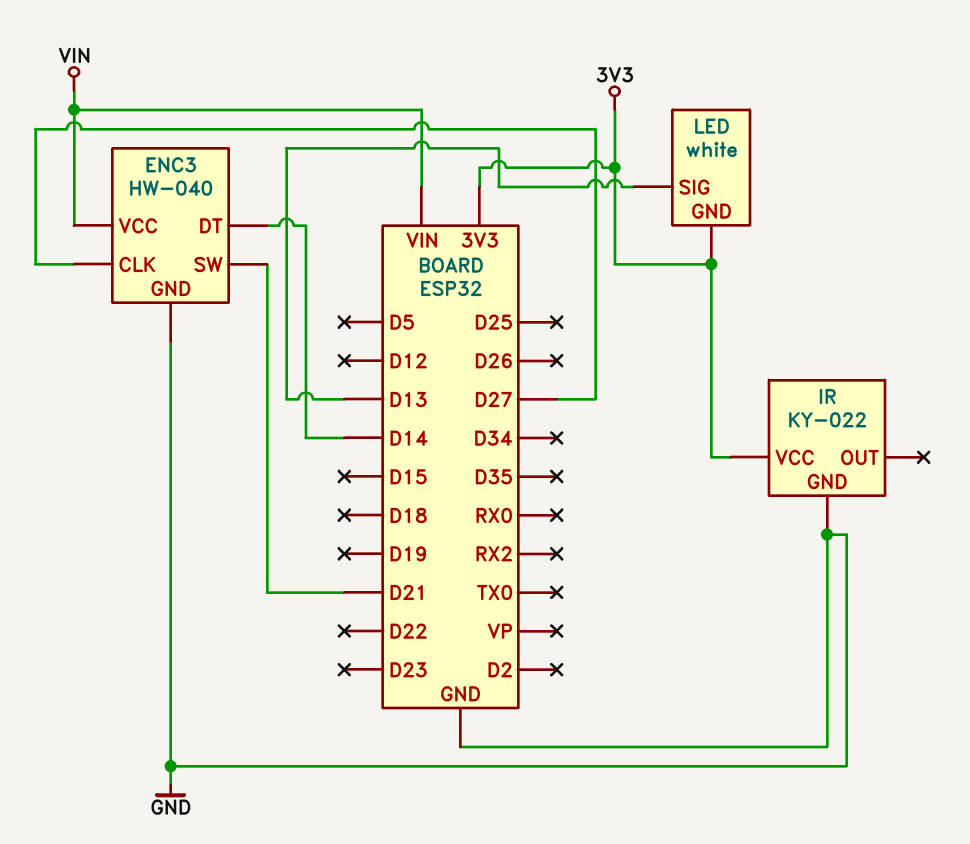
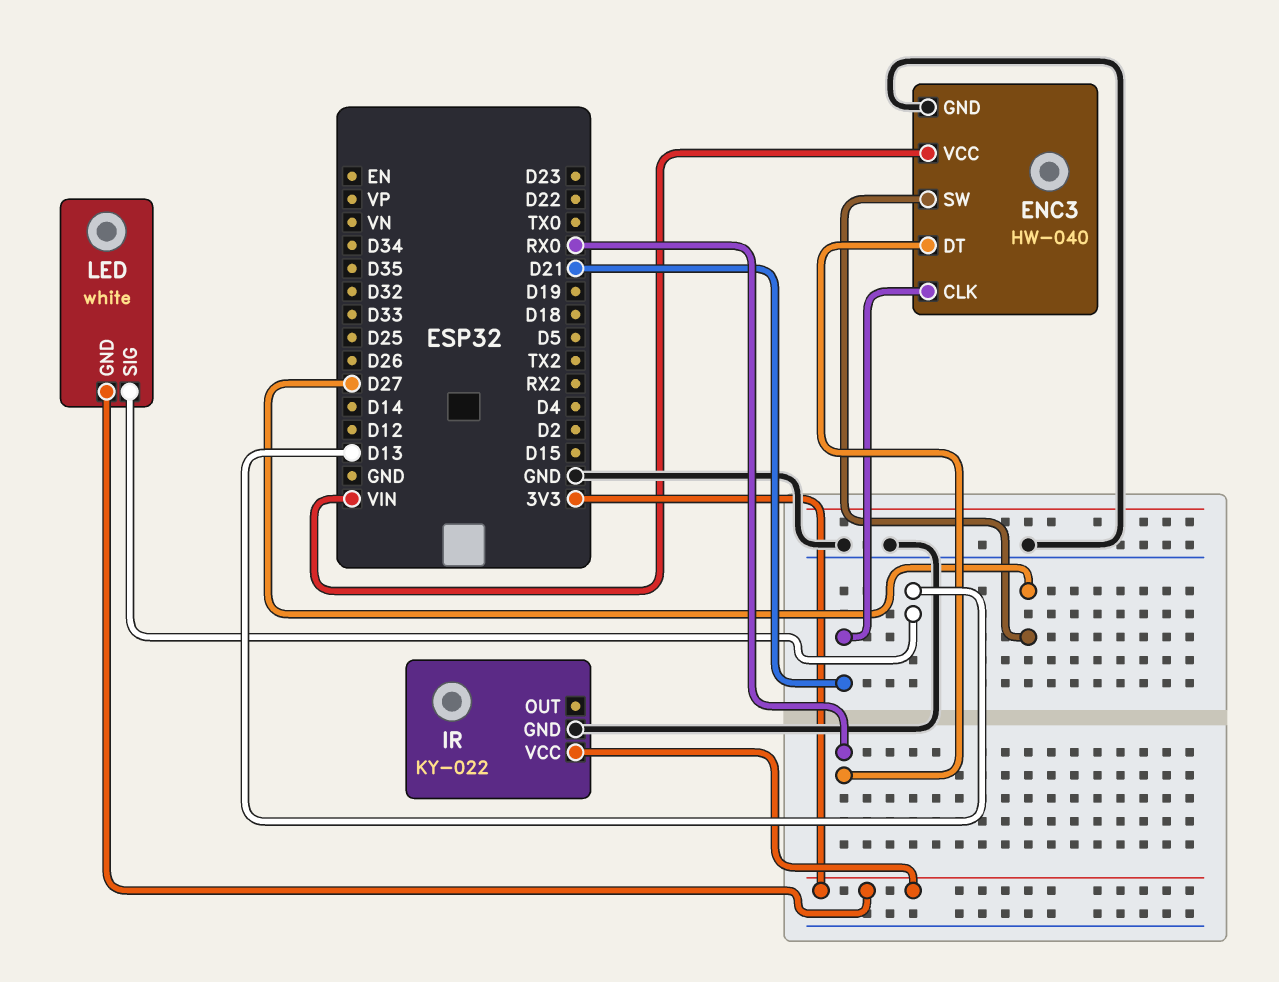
ENC3 pin CLK: D27 -> D21
ENC3 pin DT: D14 -> RX0
ENC3 pin SW: D21 -> D27

